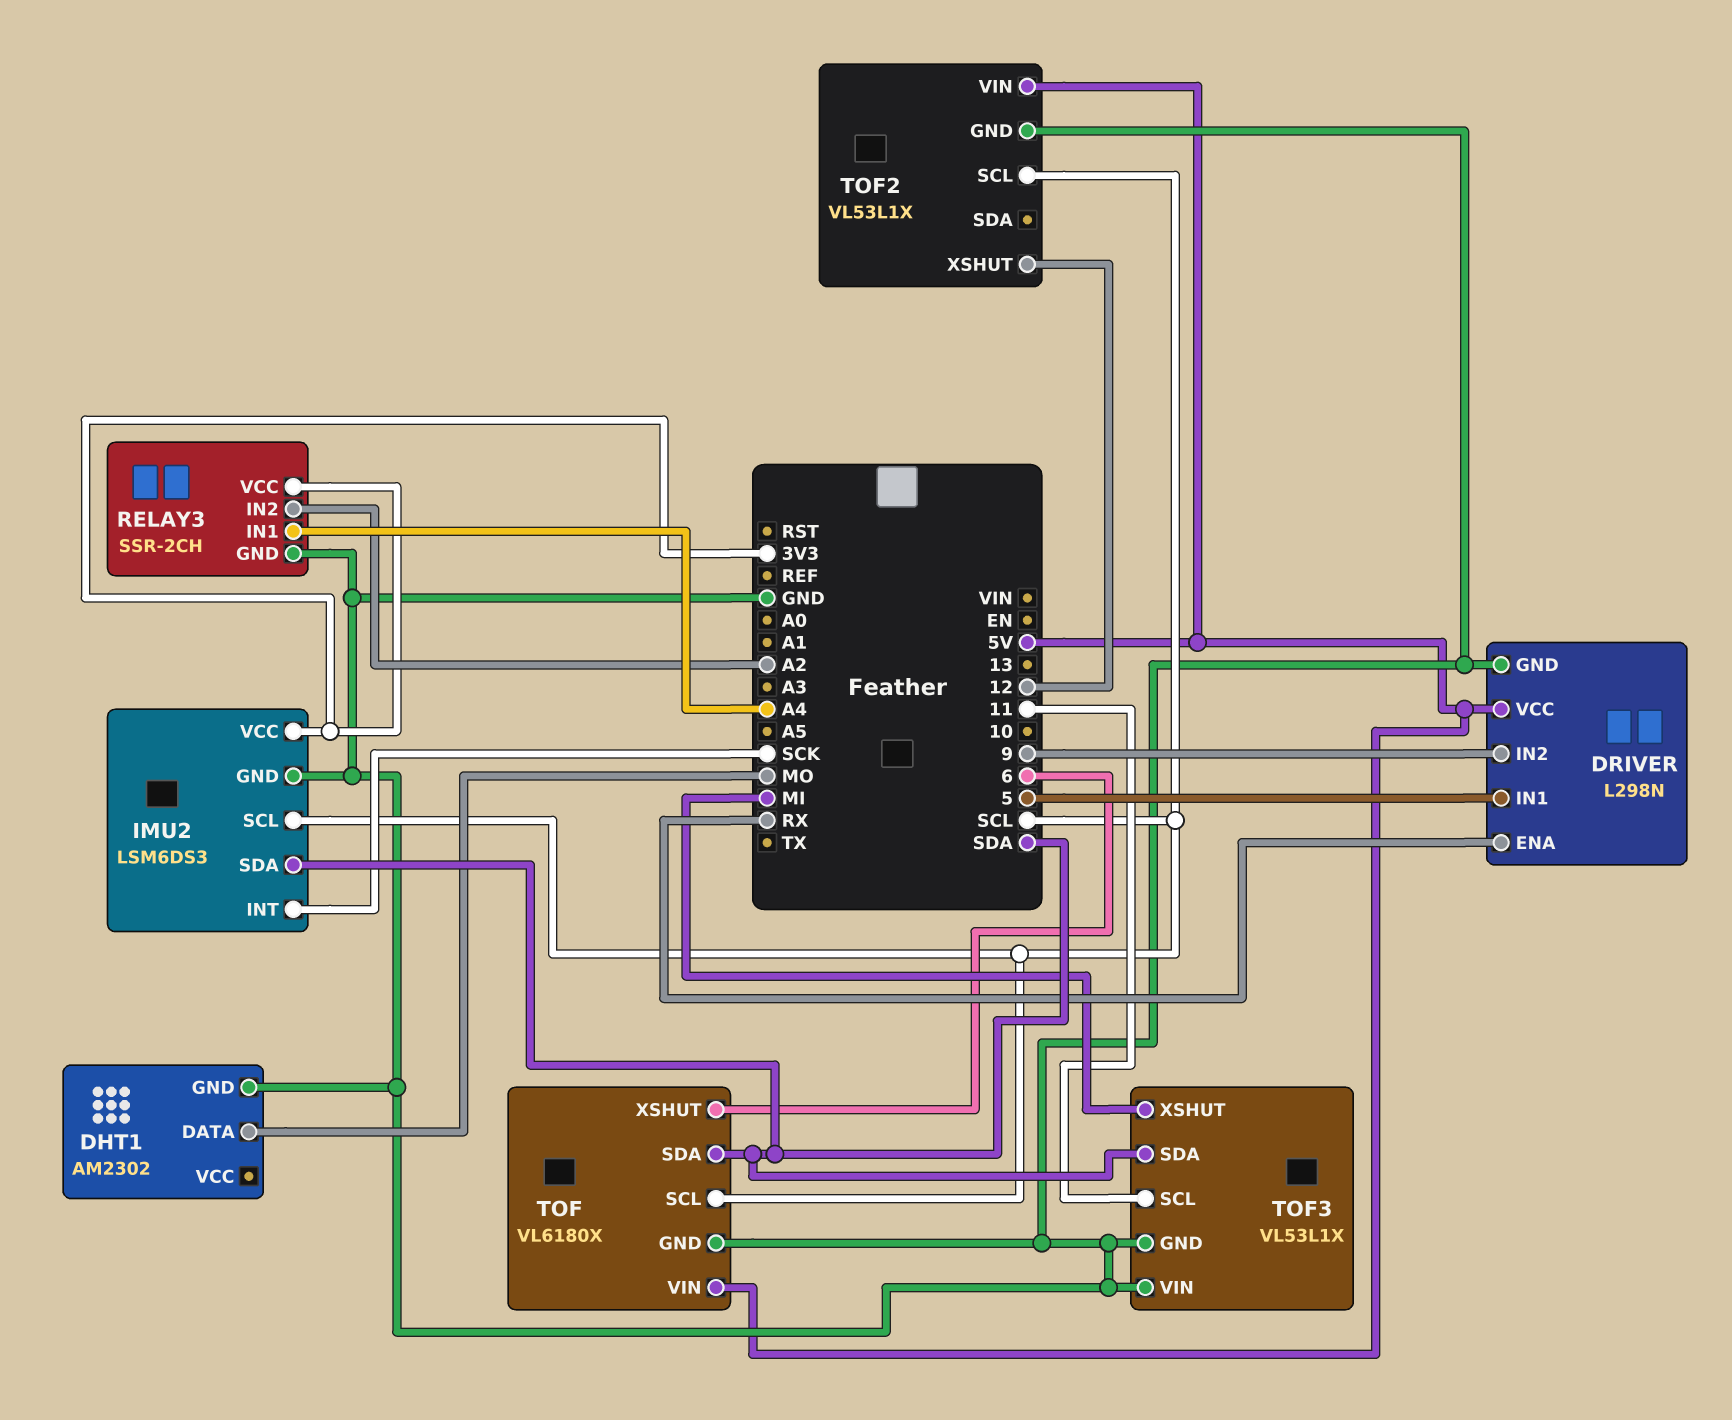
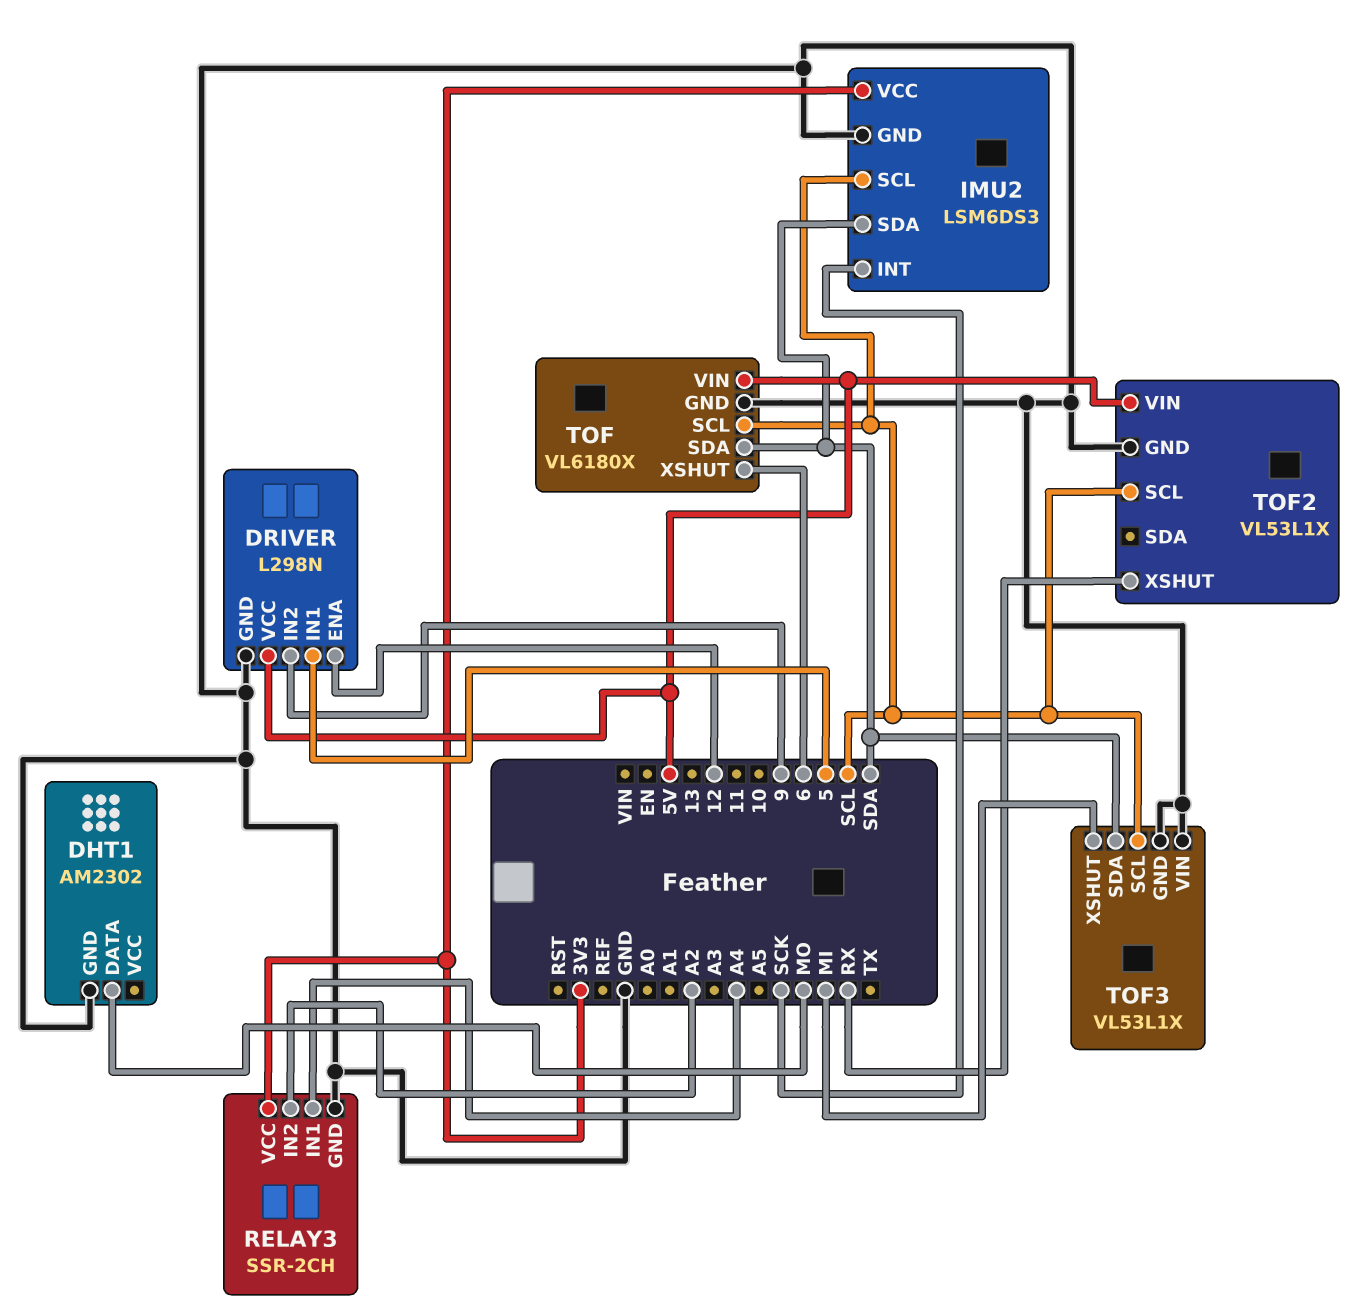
DRIVER pin ENA: RX -> 12
TOF2 pin XSHUT: 12 -> RX
TOF3 pin SCL: 11 -> SCL

